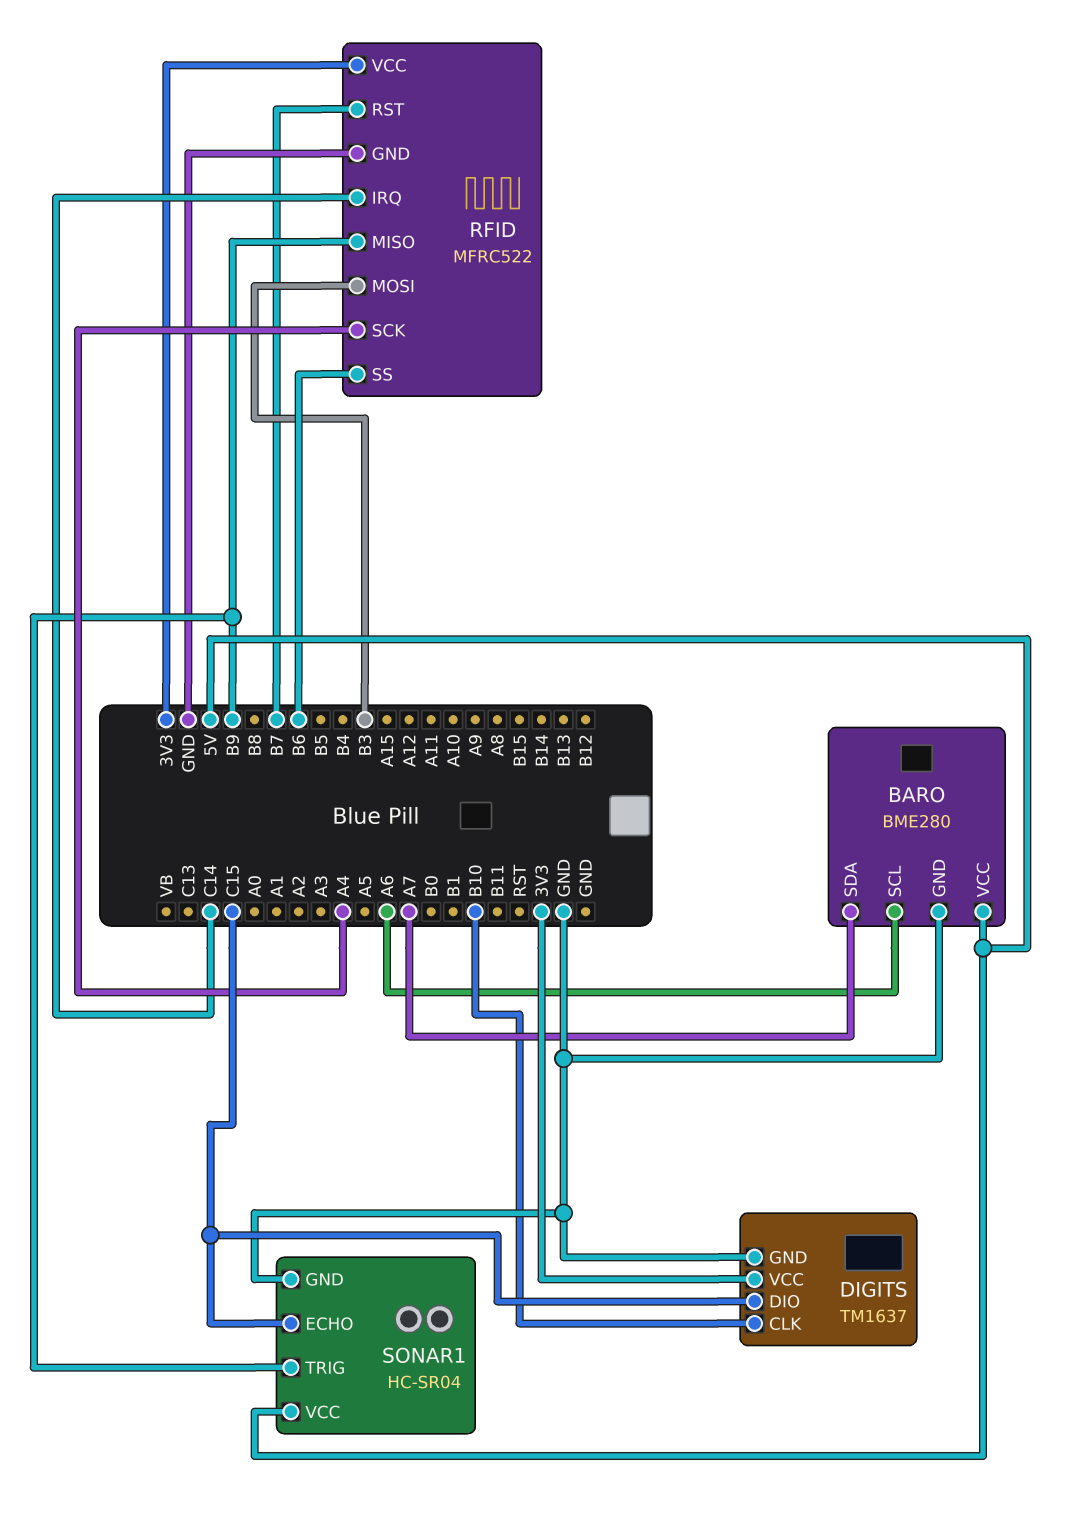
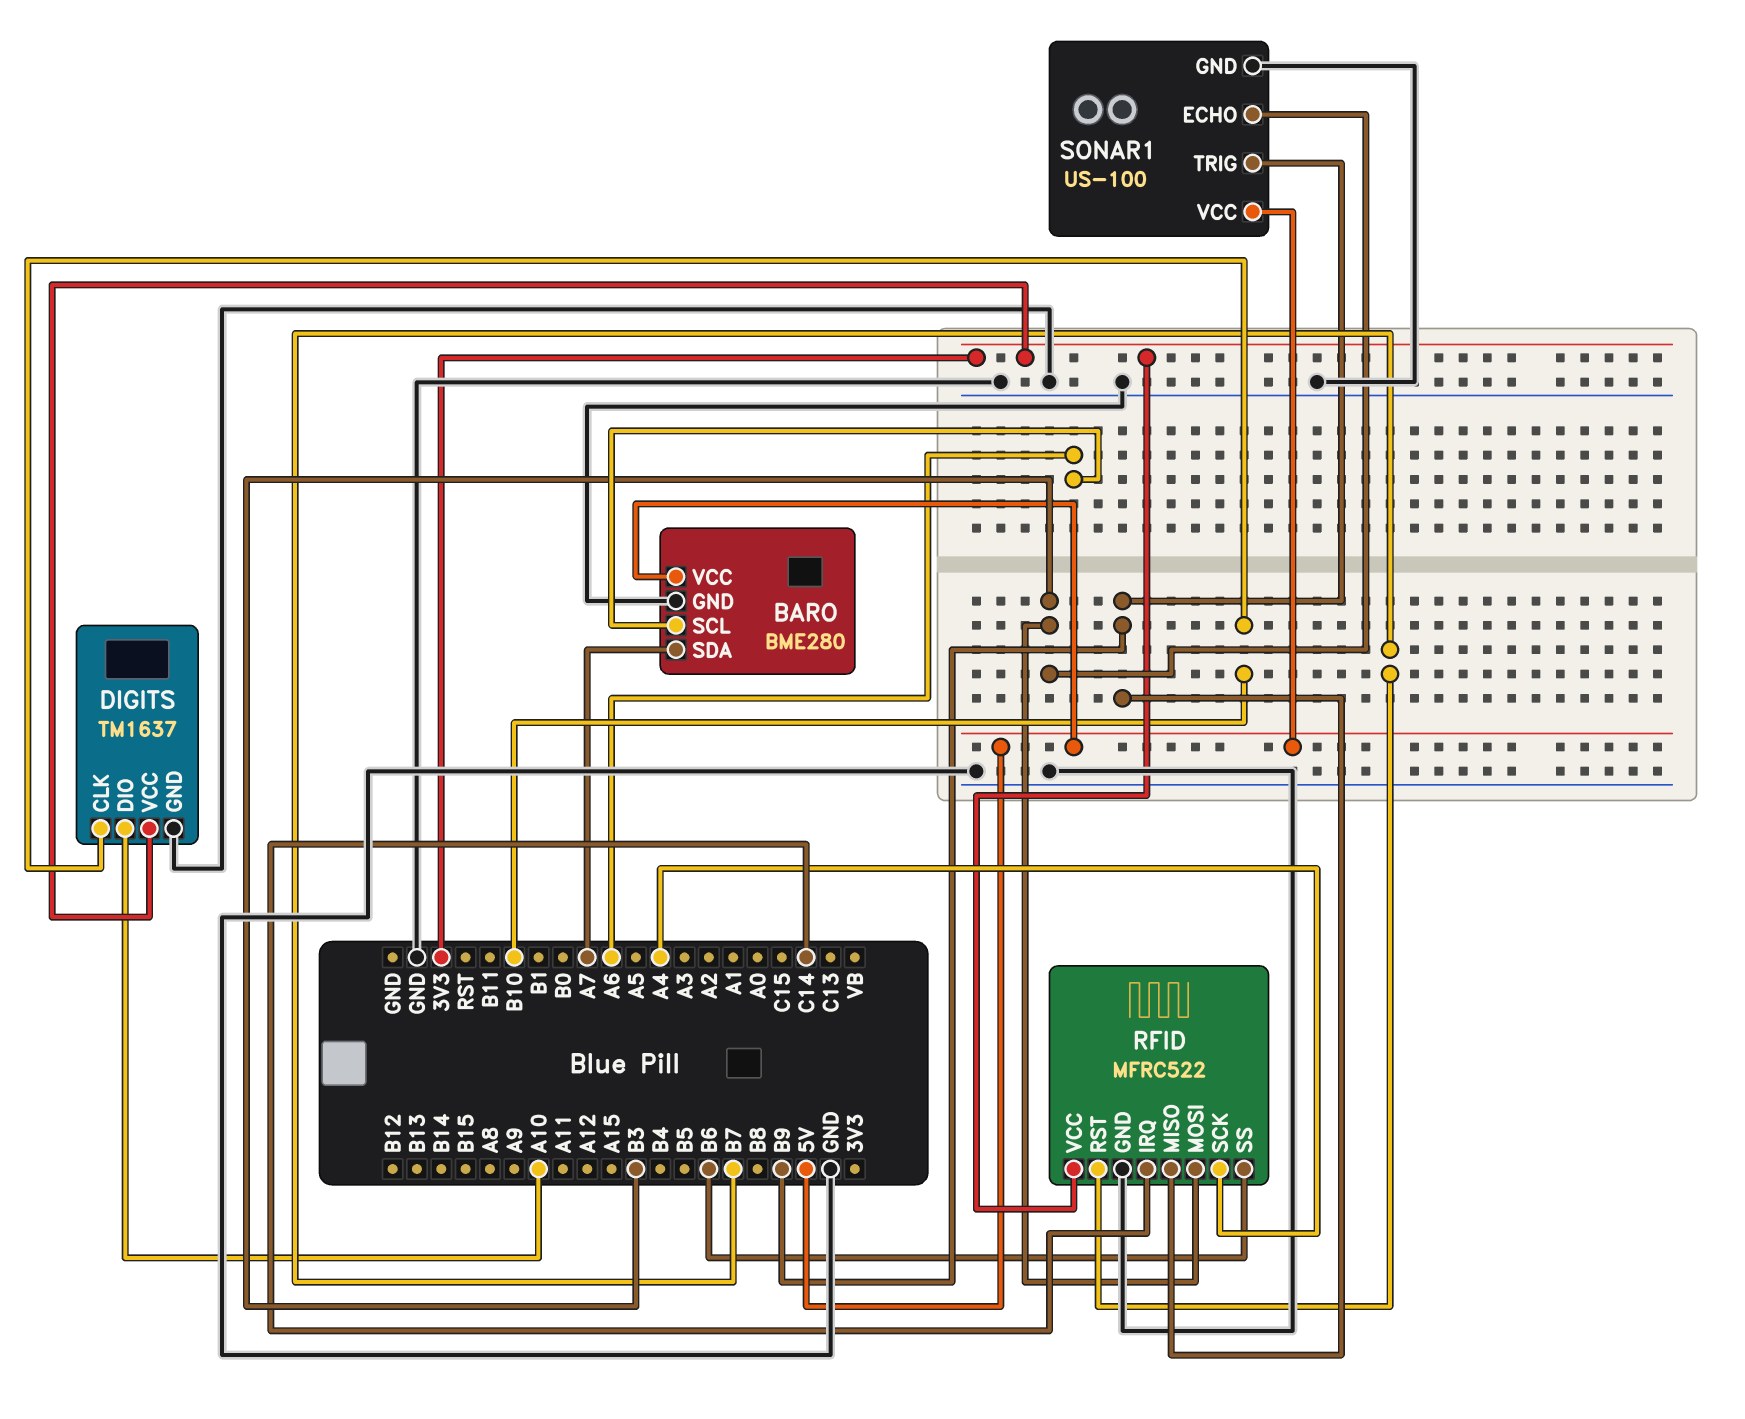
DIGITS pin DIO: C15 -> A10
SONAR1: HC-SR04 -> US-100
SONAR1 pin ECHO: C15 -> B3

